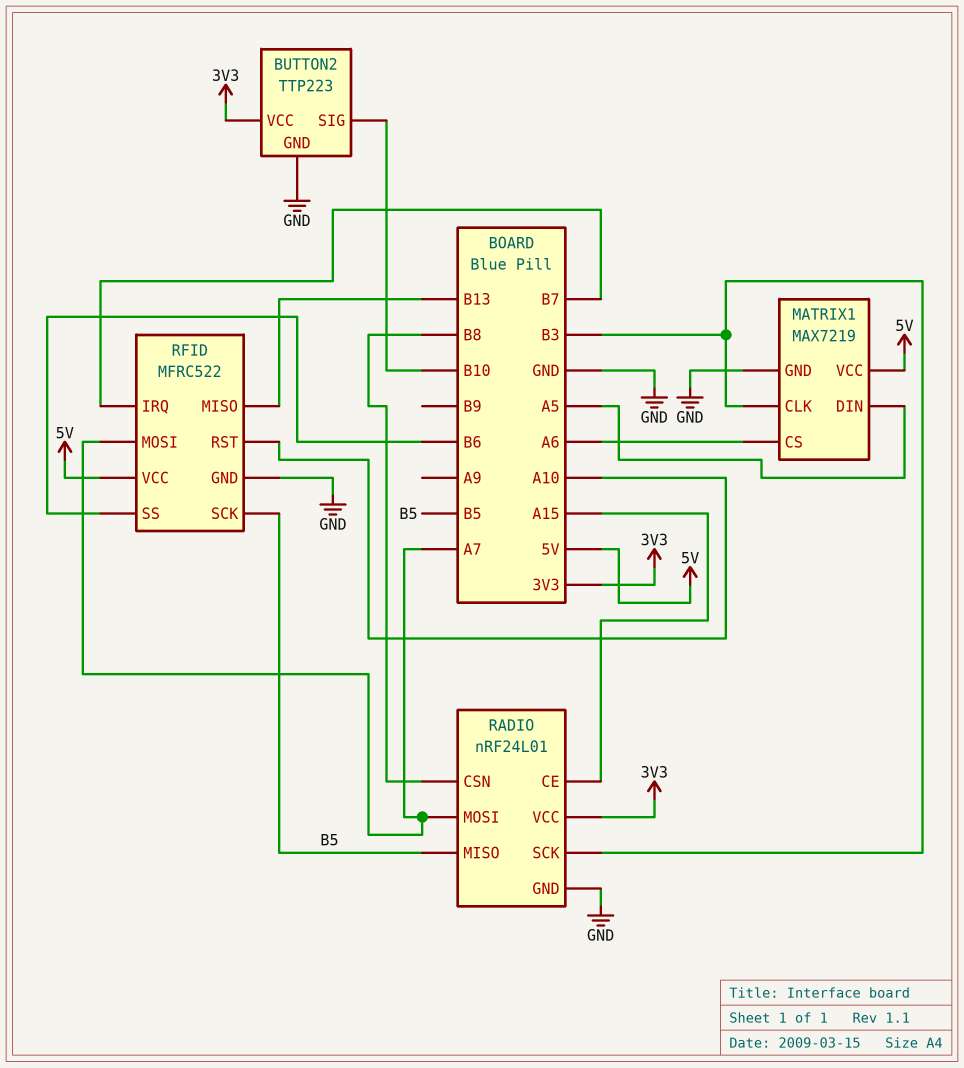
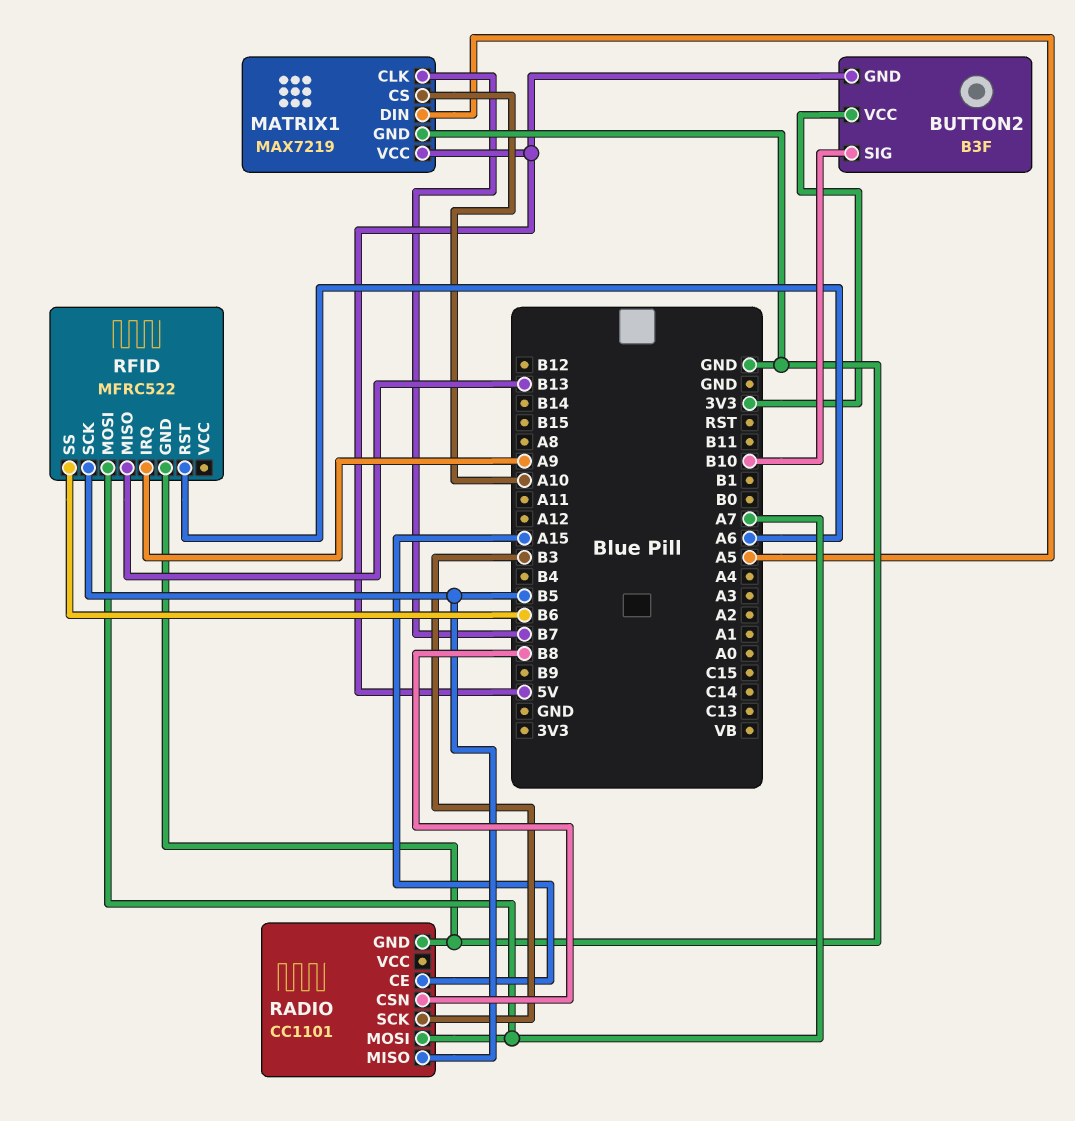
BUTTON2: TTP223 -> B3F
BUTTON2 pin GND: GND -> 5V
MATRIX1 pin CLK: B3 -> B7
MATRIX1 pin CS: A6 -> A10
RADIO: nRF24L01 -> CC1101
RADIO pin VCC: 3V3 -> none
RFID pin IRQ: B7 -> A9
RFID pin RST: A10 -> A6
RFID pin VCC: 5V -> none

